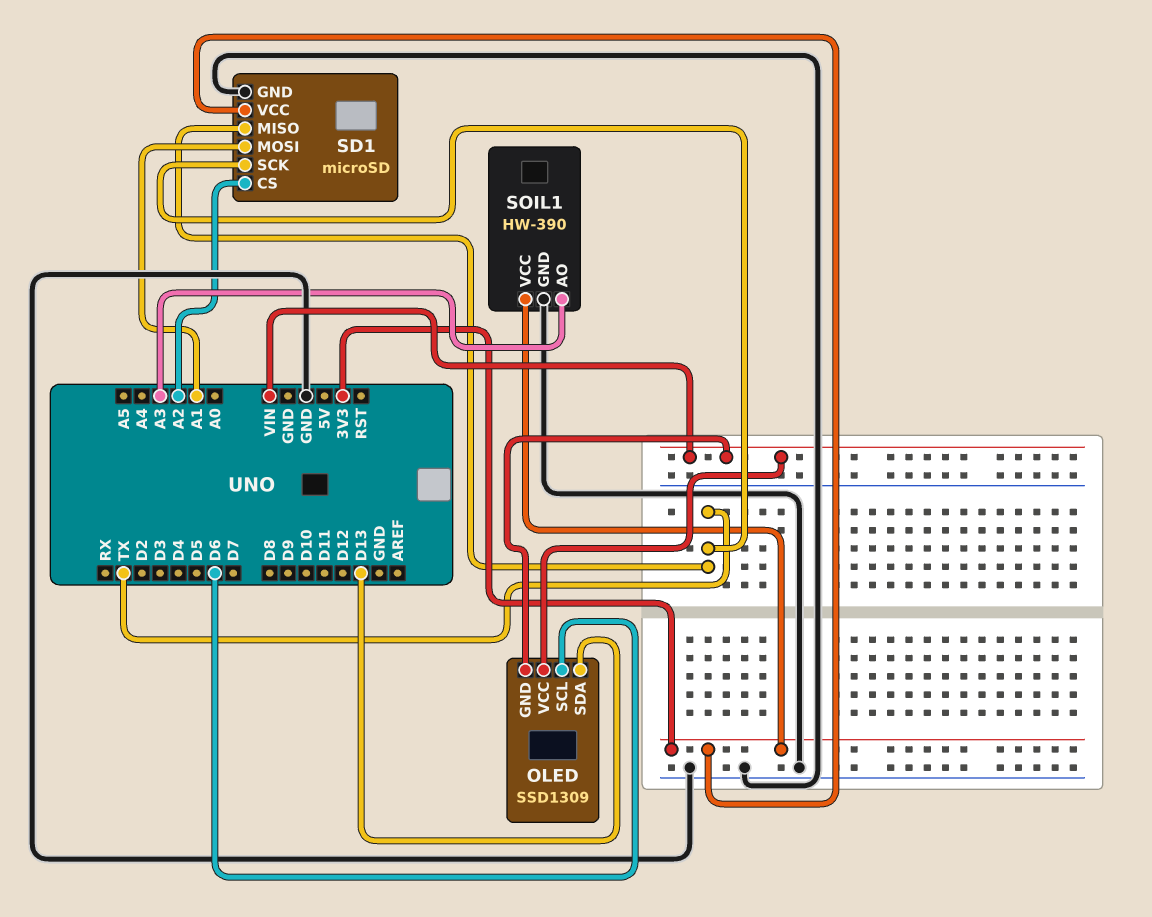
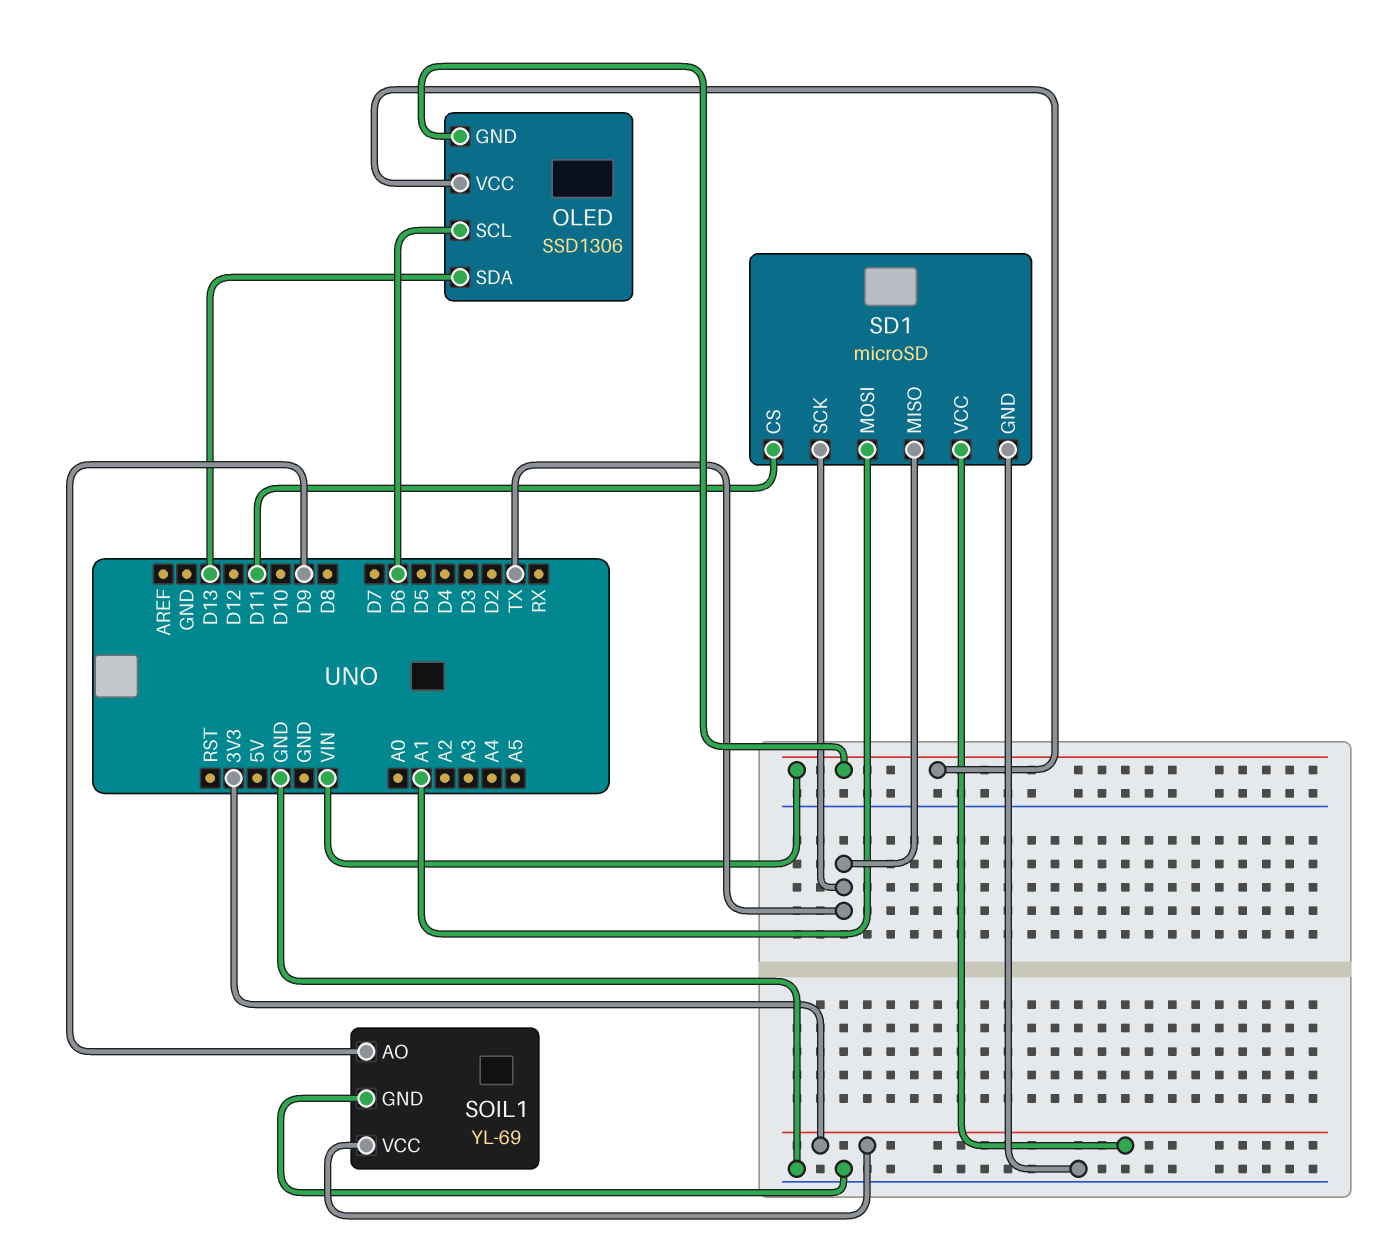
OLED: SSD1309 -> SSD1306
SD1 pin CS: A2 -> D11
SOIL1: HW-390 -> YL-69
SOIL1 pin AO: A3 -> D9

